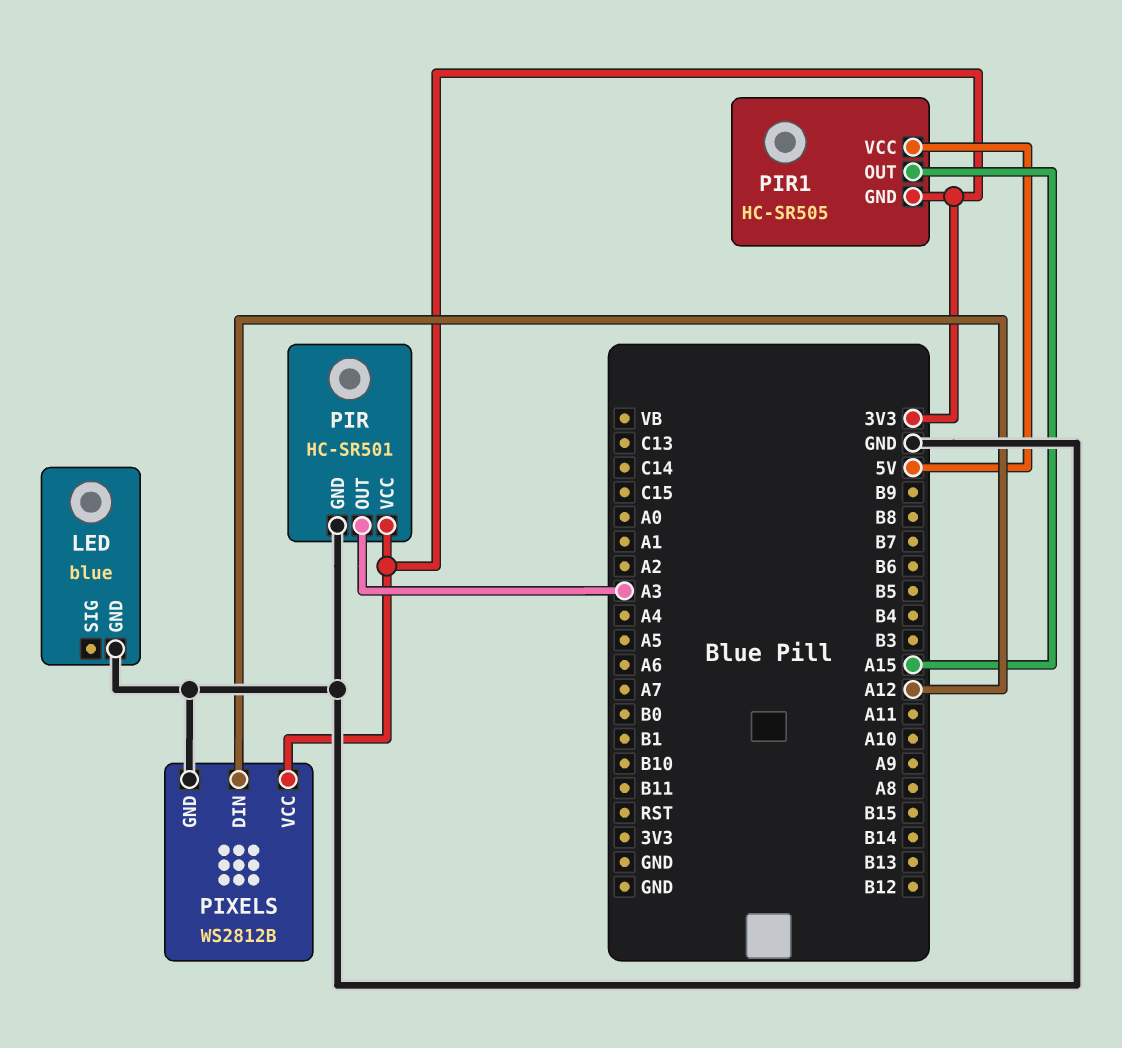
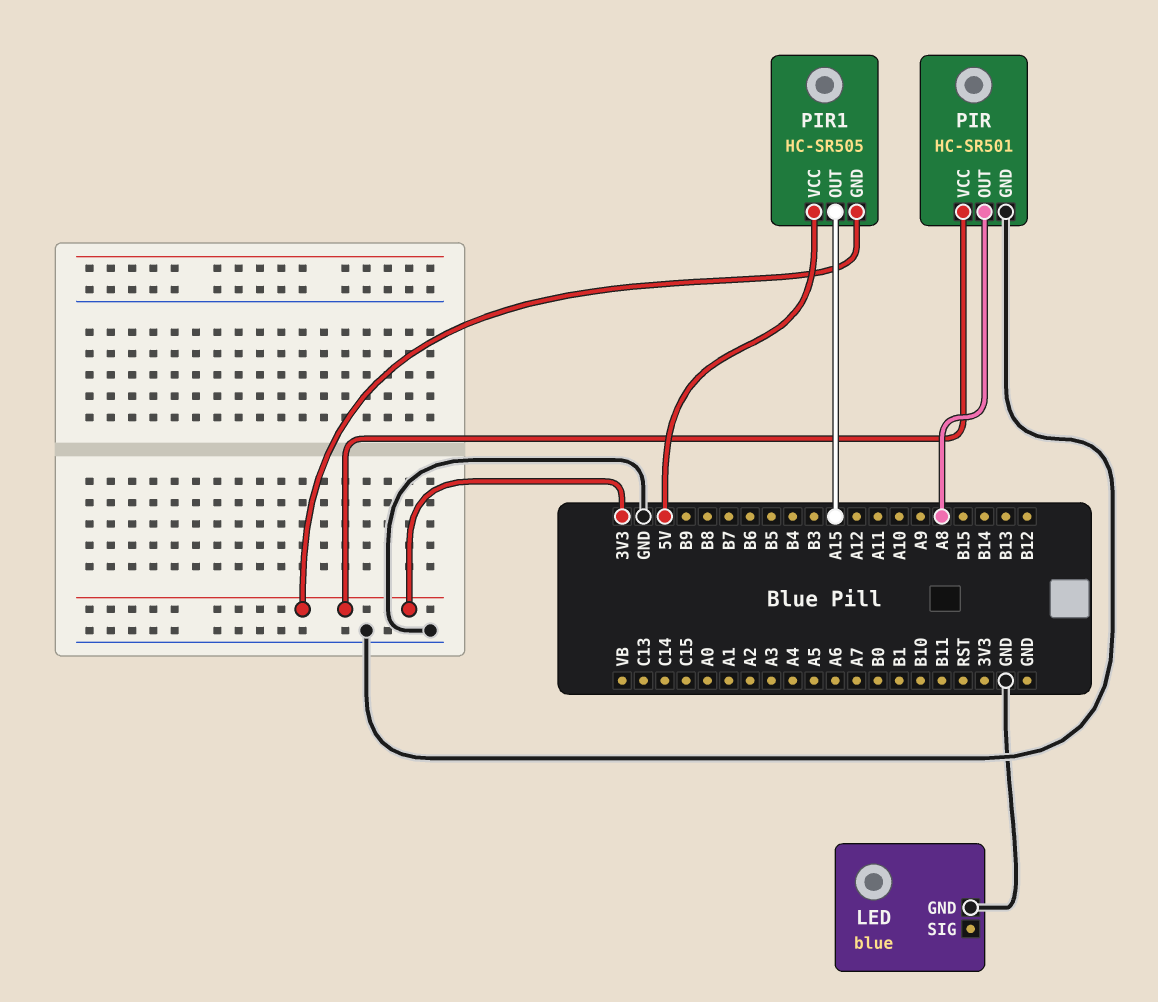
PIR pin OUT: A3 -> A8
PIXELS: WS2812B -> none
PIXELS pin DIN: A12 -> none
PIXELS pin GND: GND -> none
PIXELS pin VCC: 3V3 -> none

